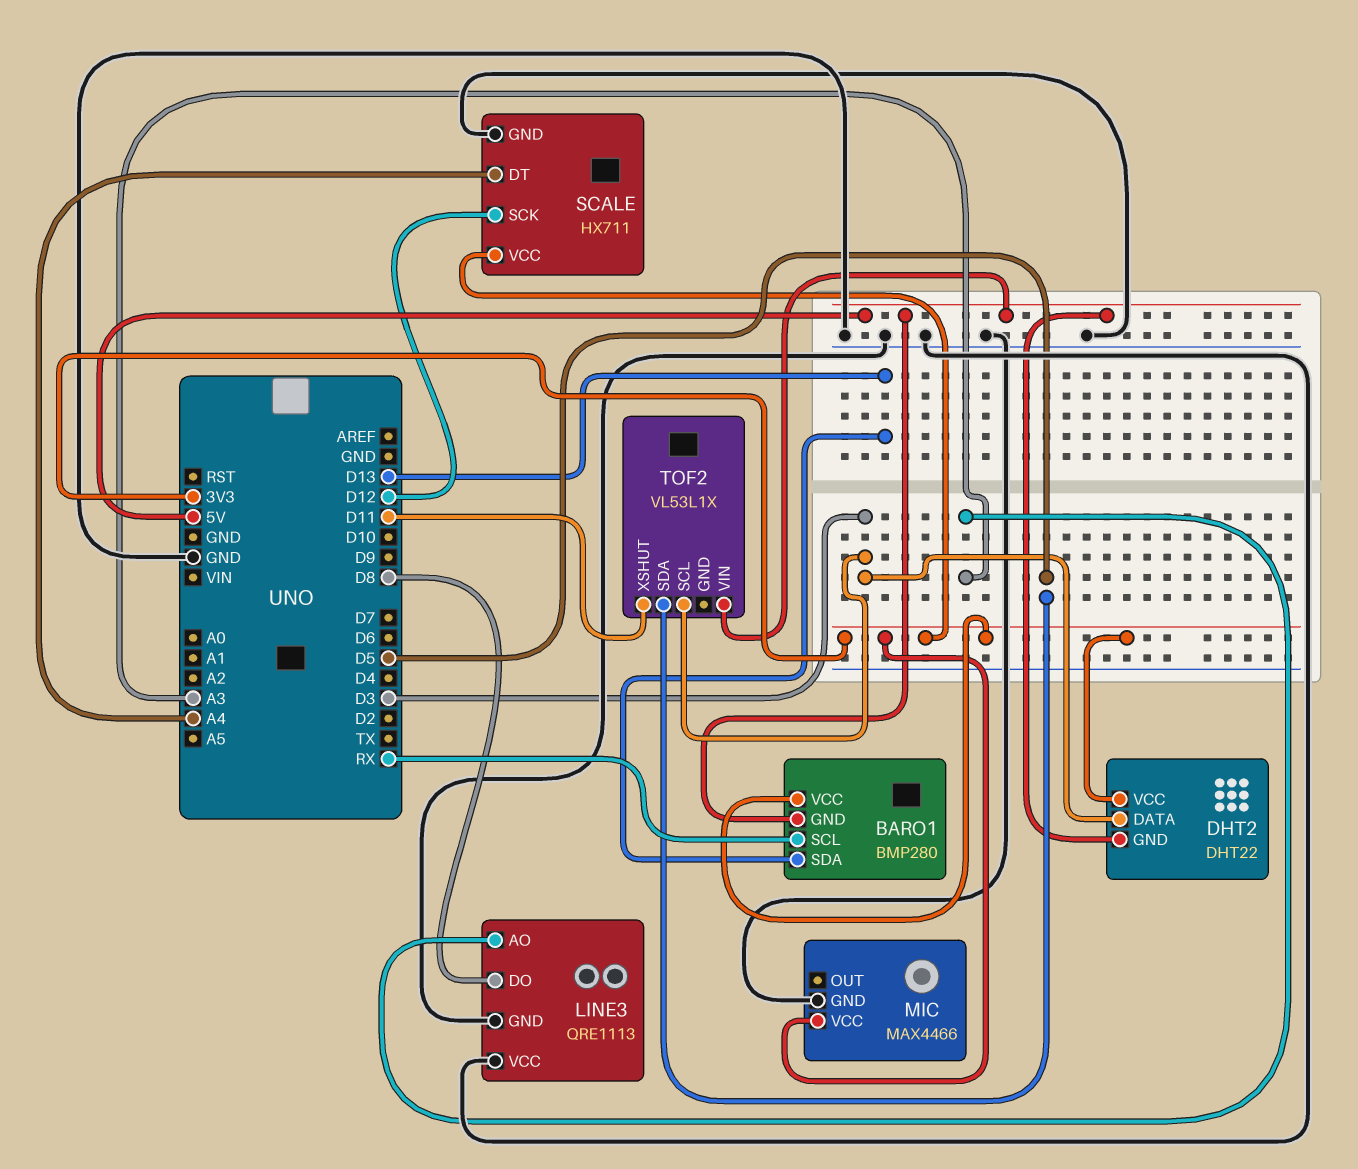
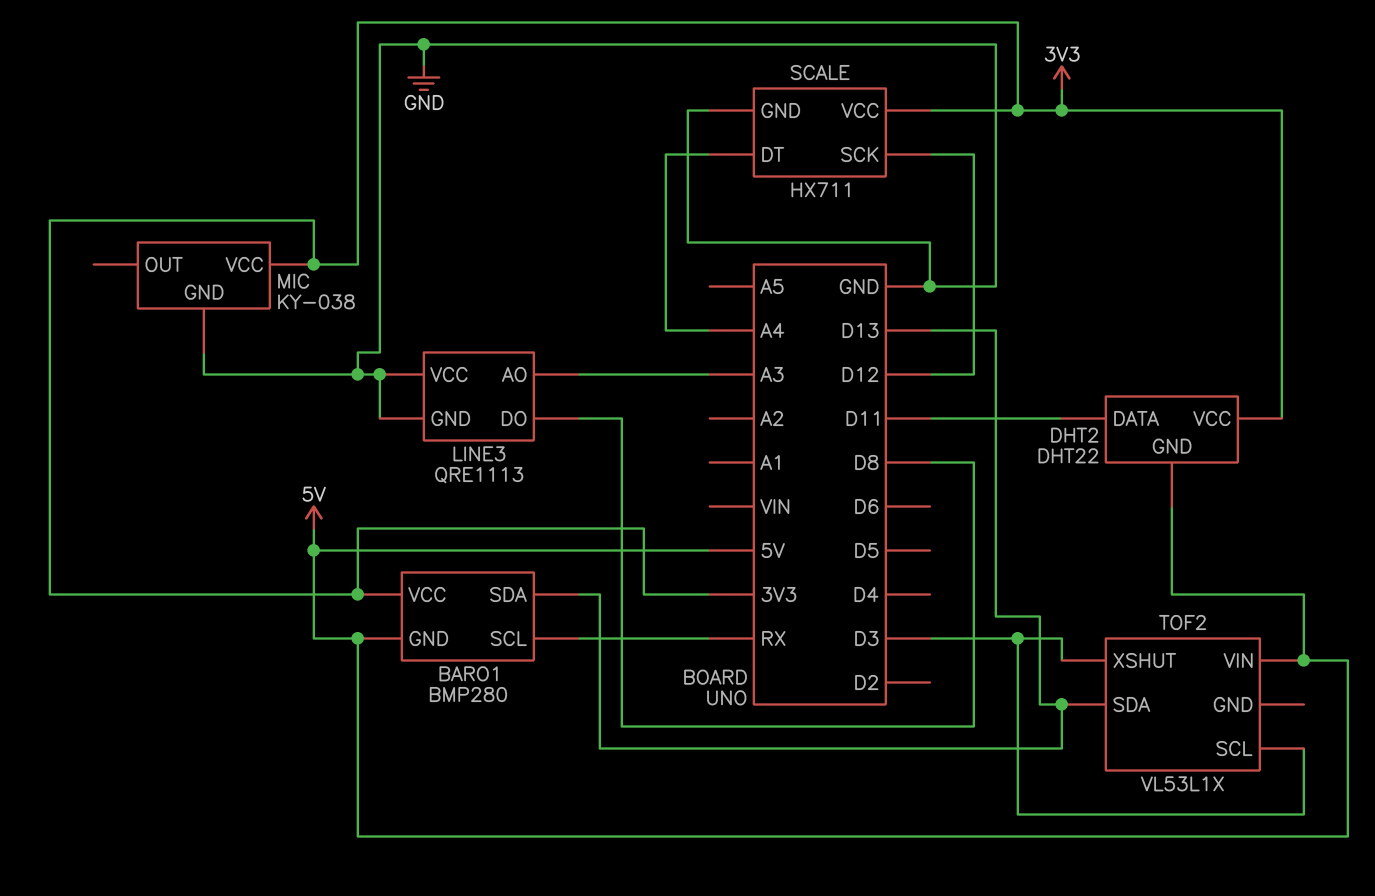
DHT2 pin DATA: D3 -> D11
MIC: MAX4466 -> KY-038
TOF2 pin SDA: D5 -> D13
TOF2 pin XSHUT: D11 -> D3

